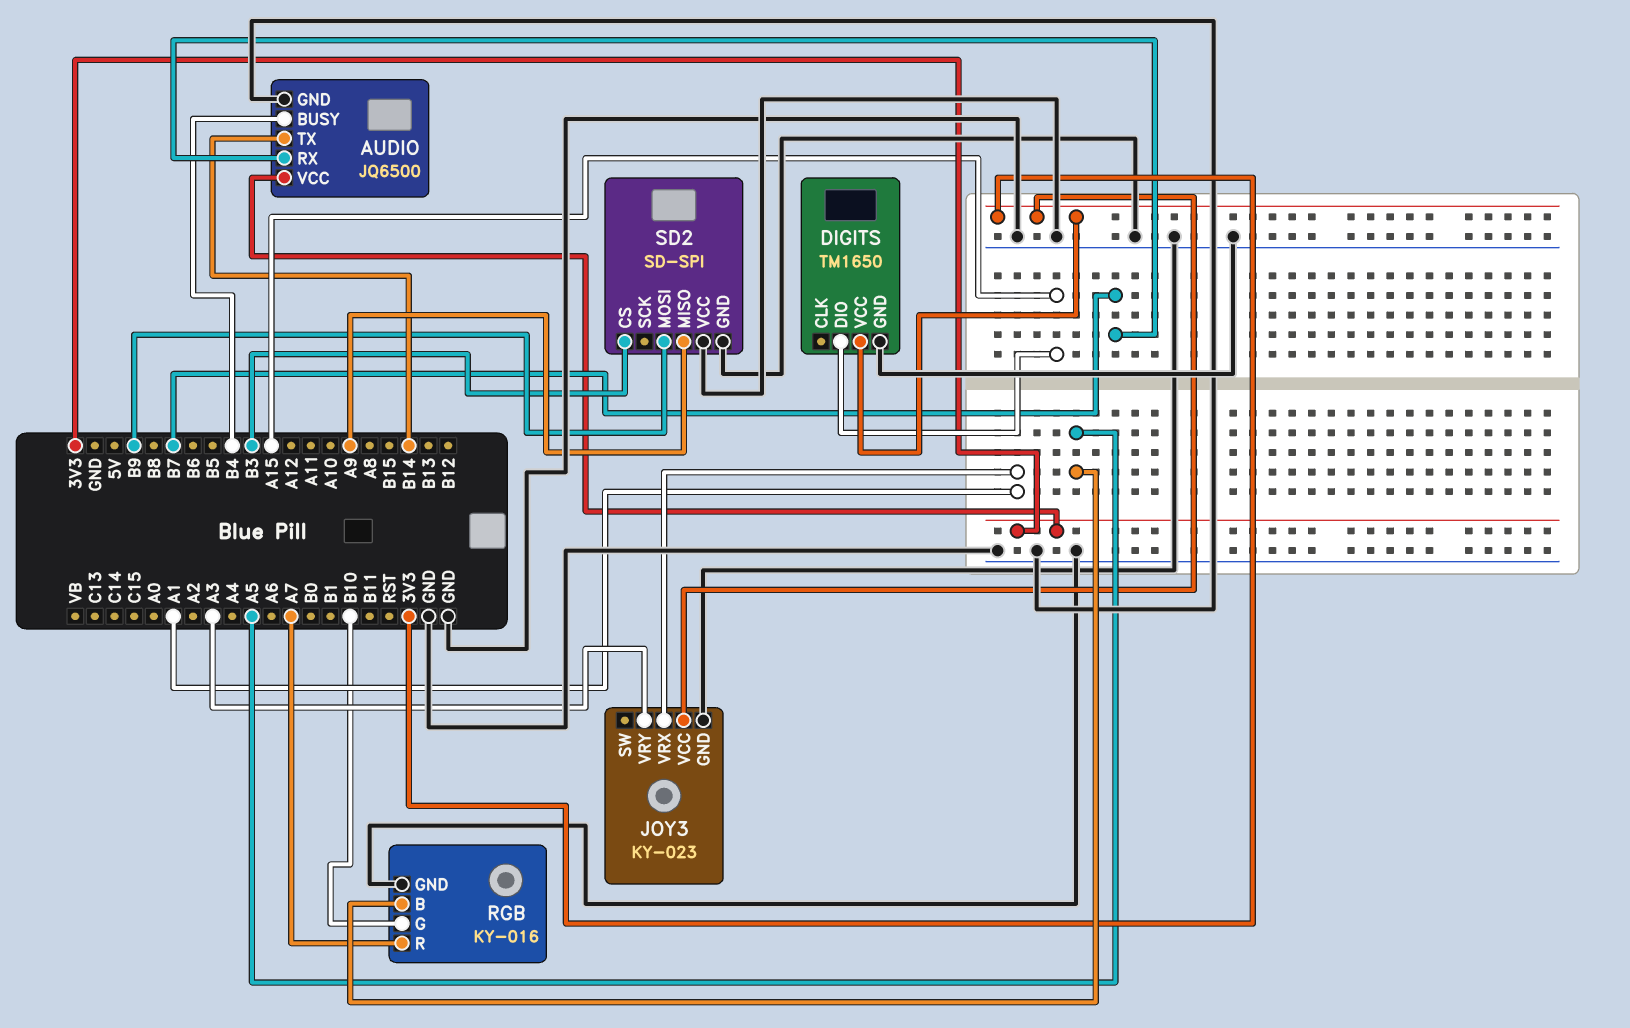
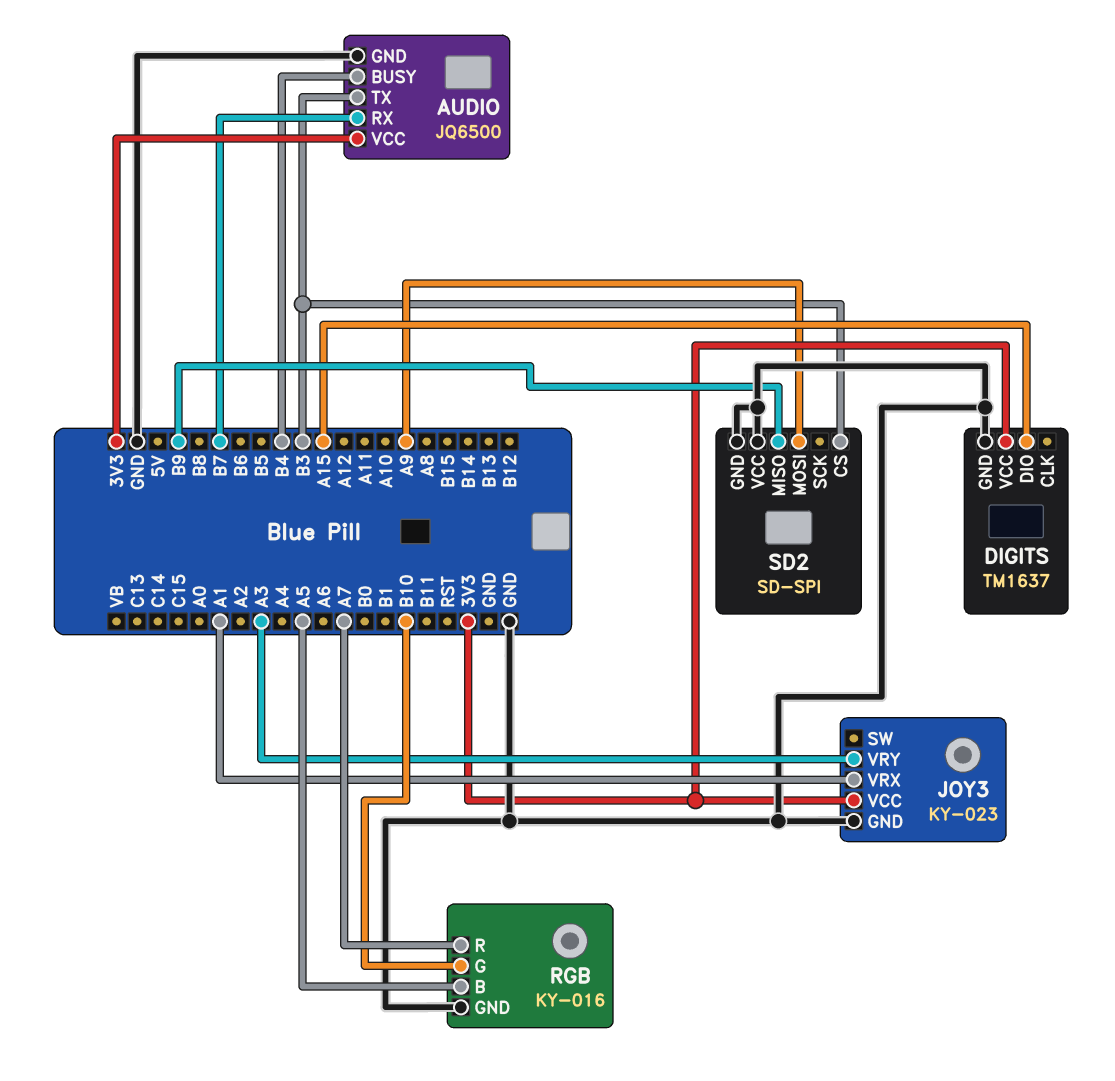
AUDIO pin TX: B14 -> B3
DIGITS: TM1650 -> TM1637
SD2 pin MISO: A9 -> B9
SD2 pin MOSI: B9 -> A9

